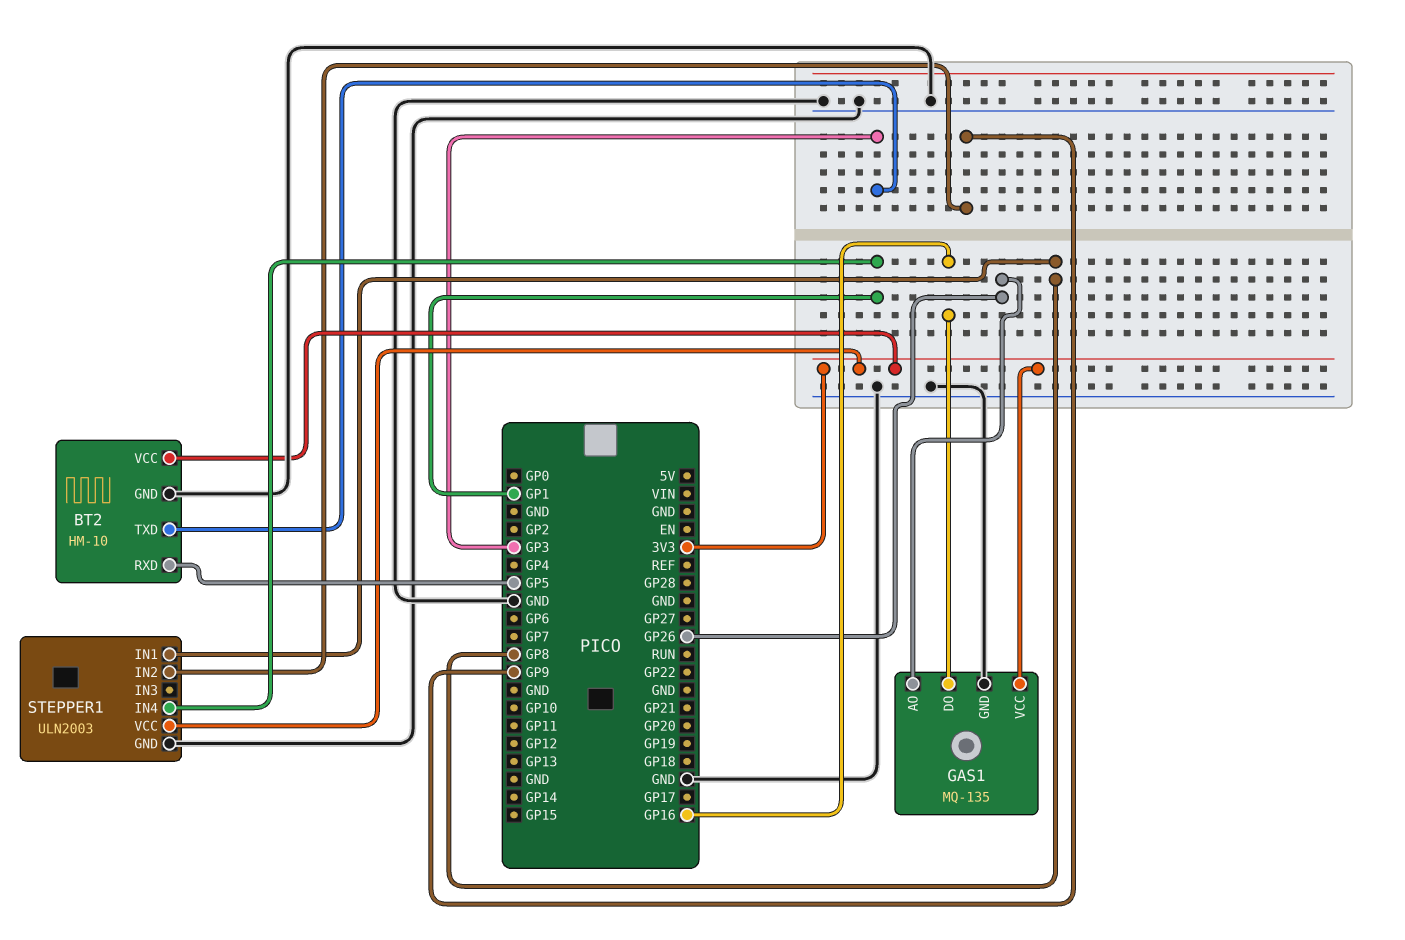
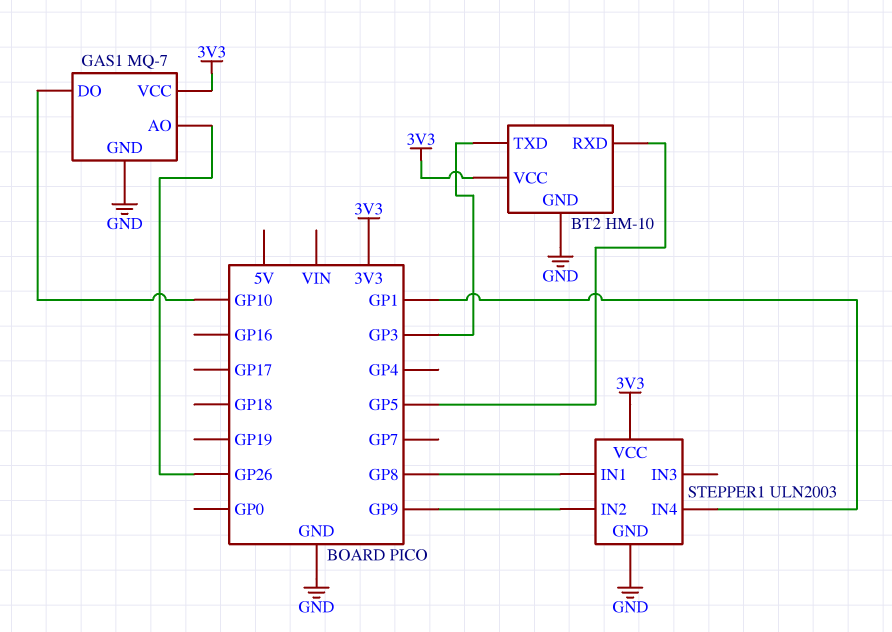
GAS1: MQ-135 -> MQ-7
GAS1 pin DO: GP16 -> GP10

